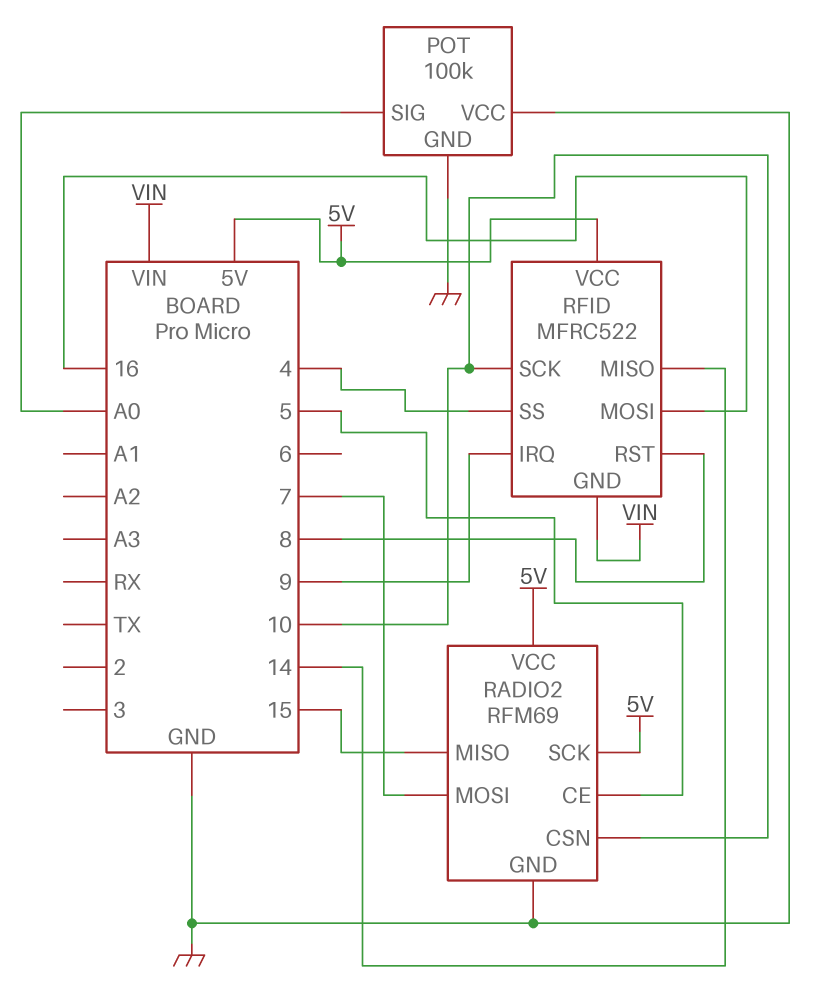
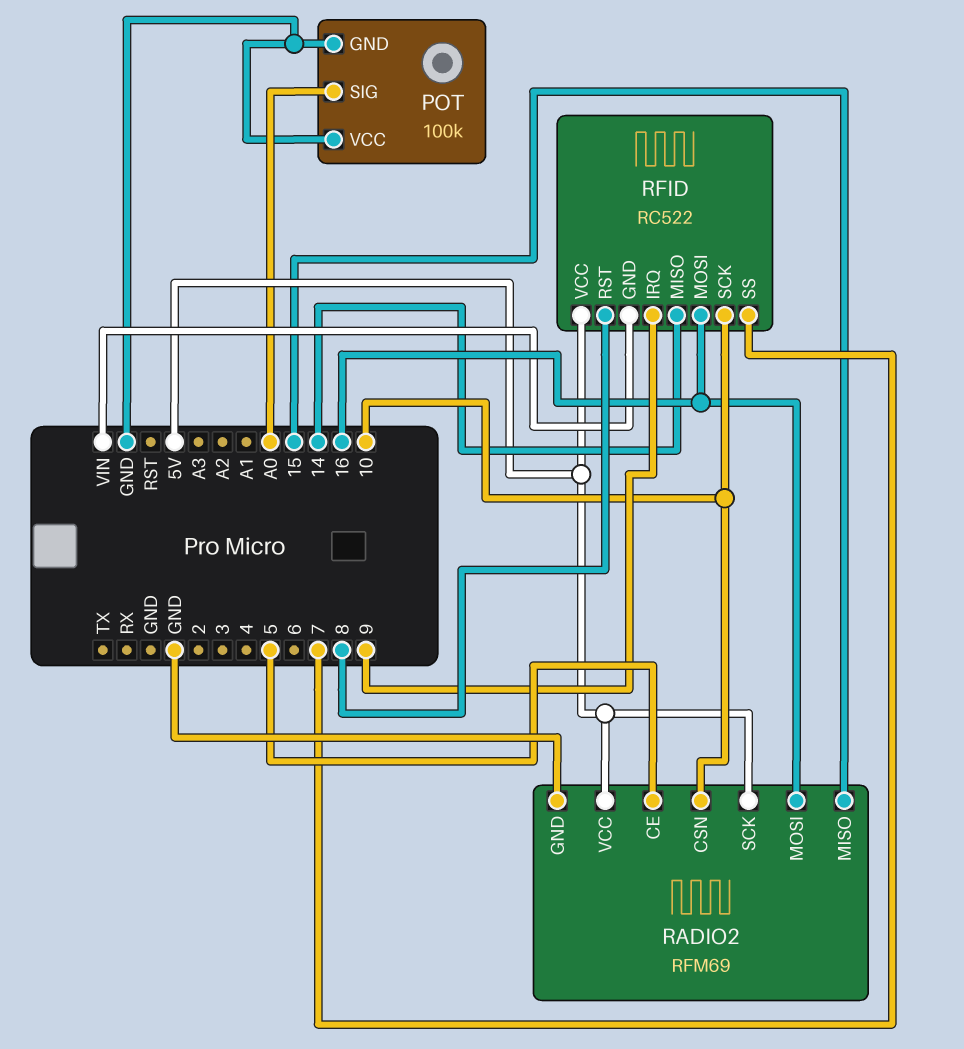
RADIO2 pin MOSI: 7 -> 16
RFID: MFRC522 -> RC522
RFID pin SS: 4 -> 7

